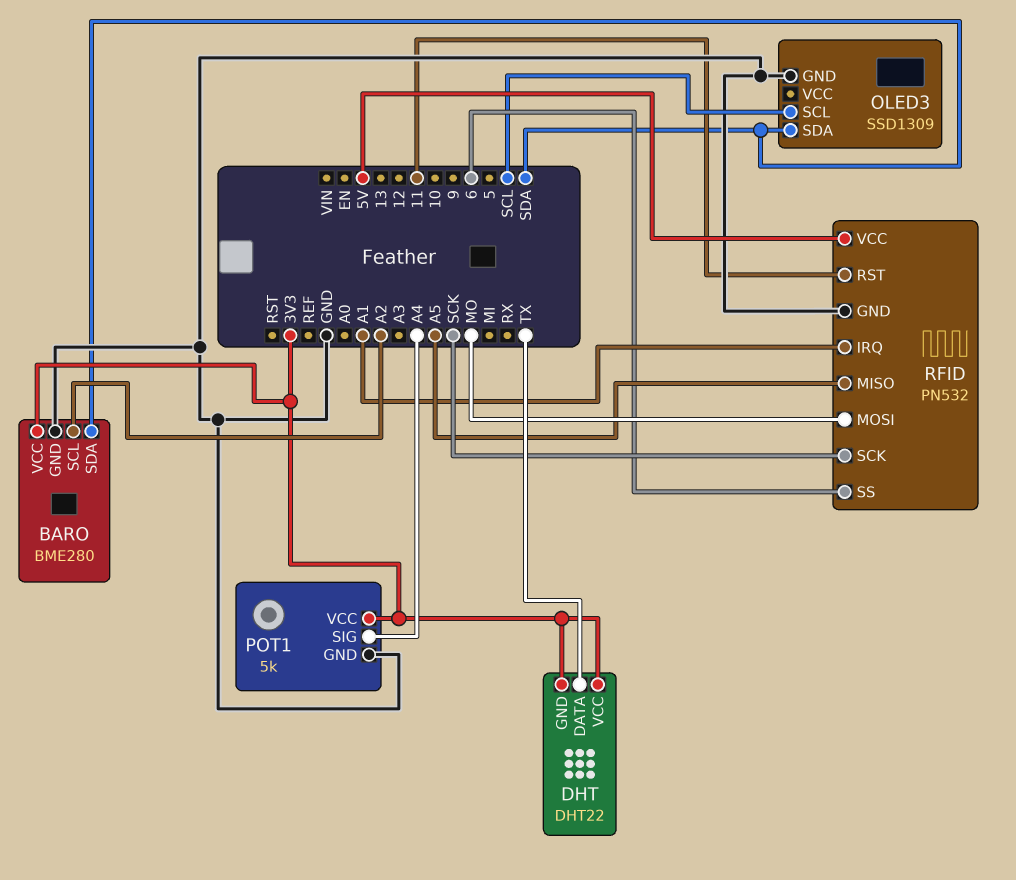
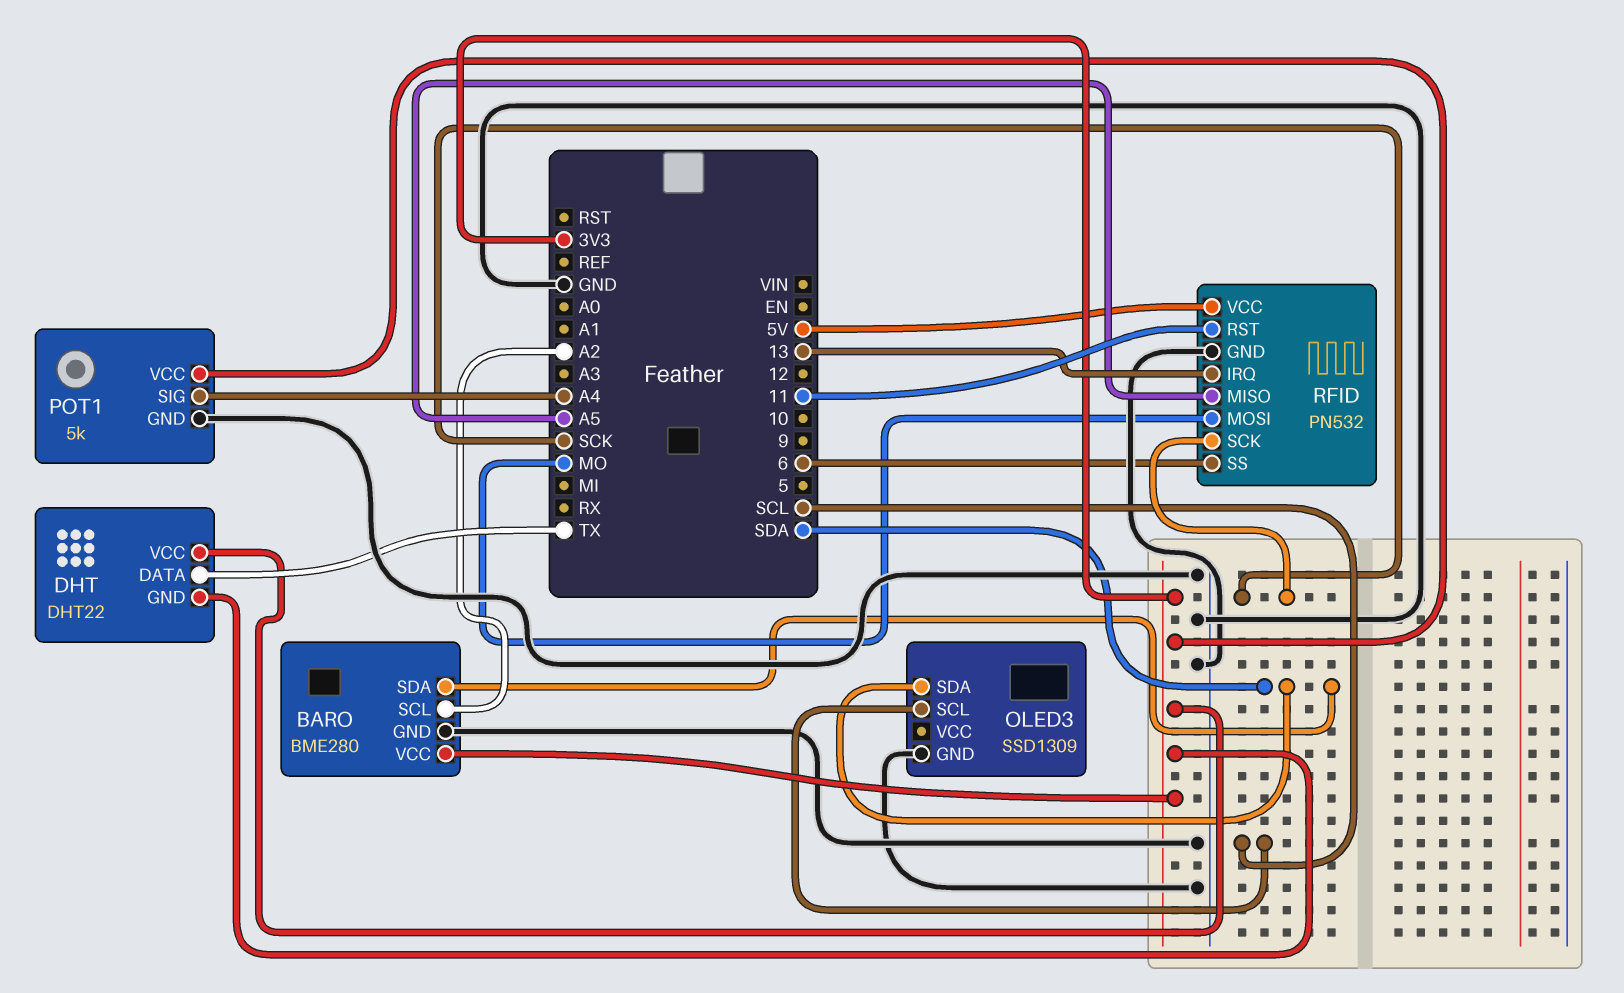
RFID pin IRQ: A1 -> 13

